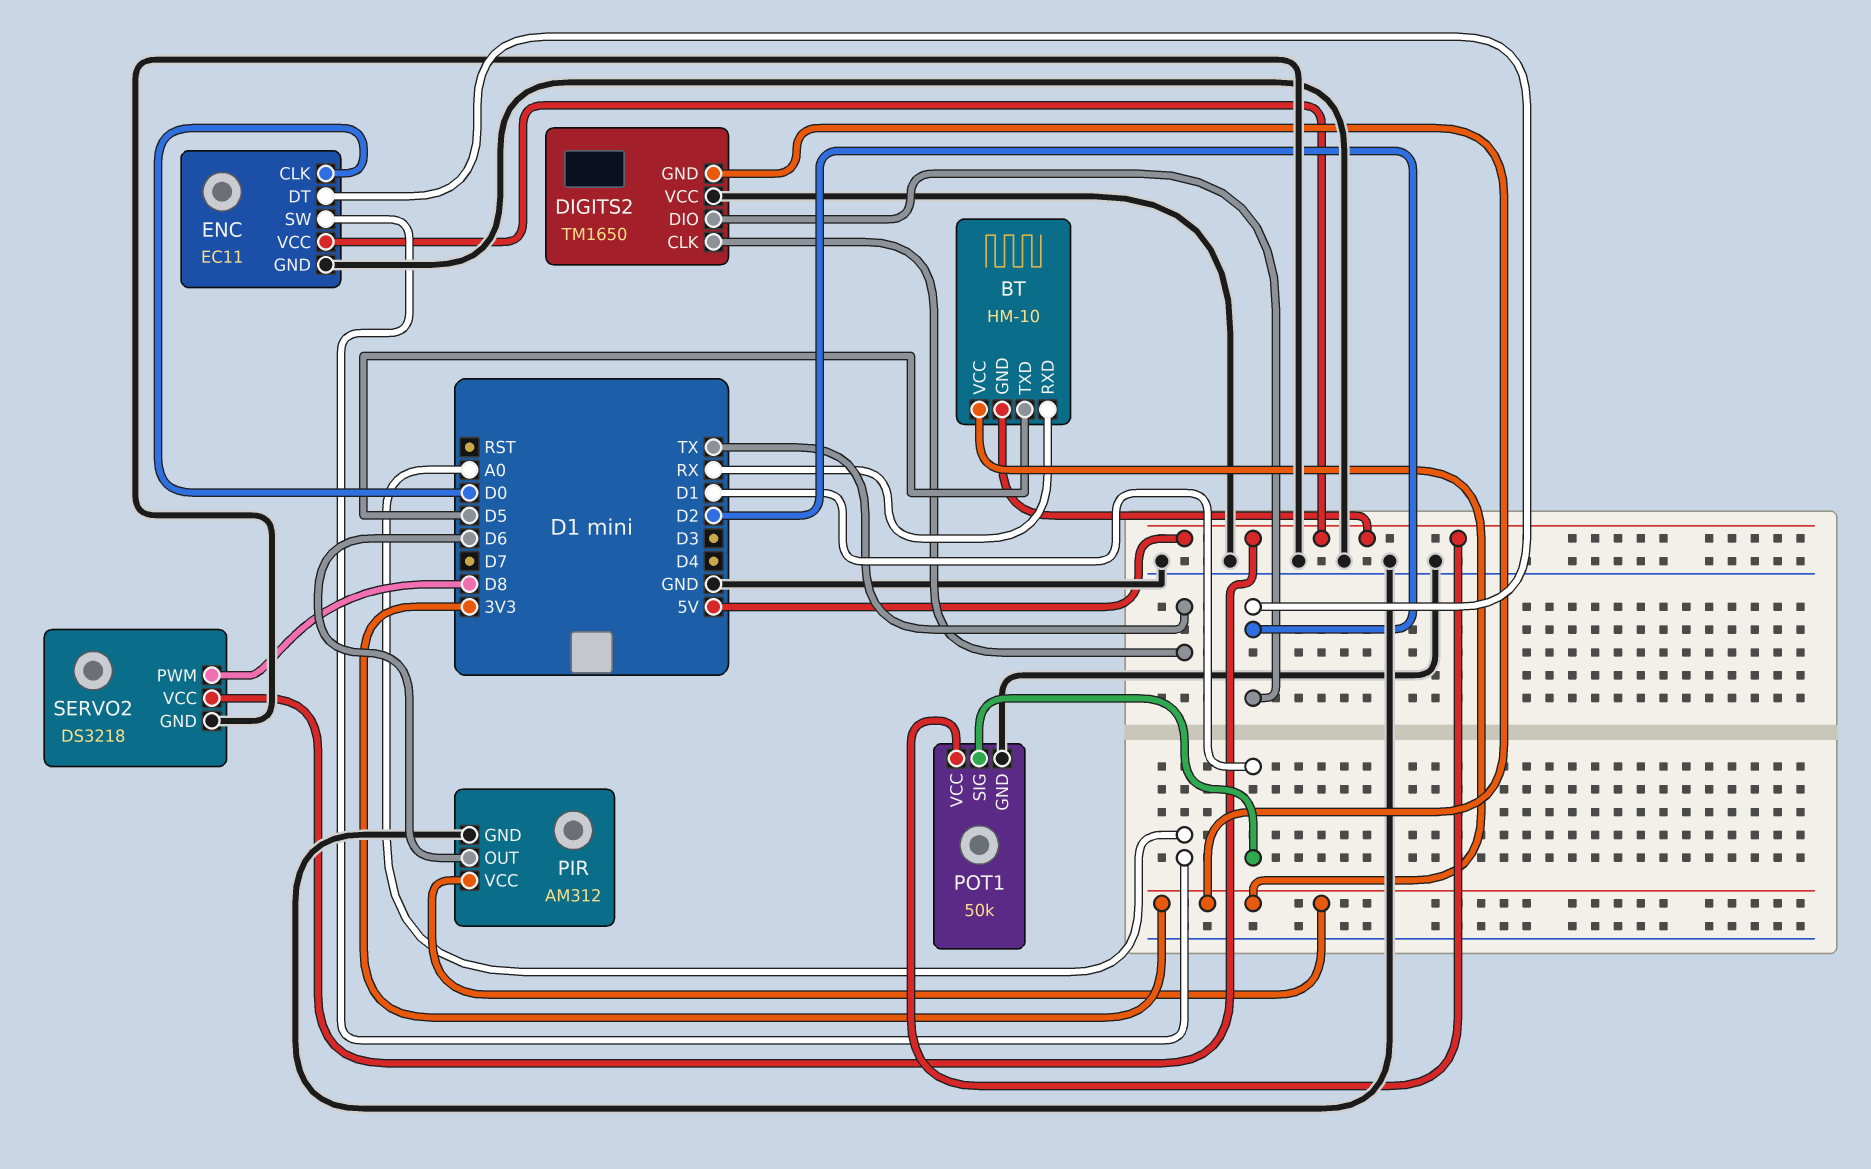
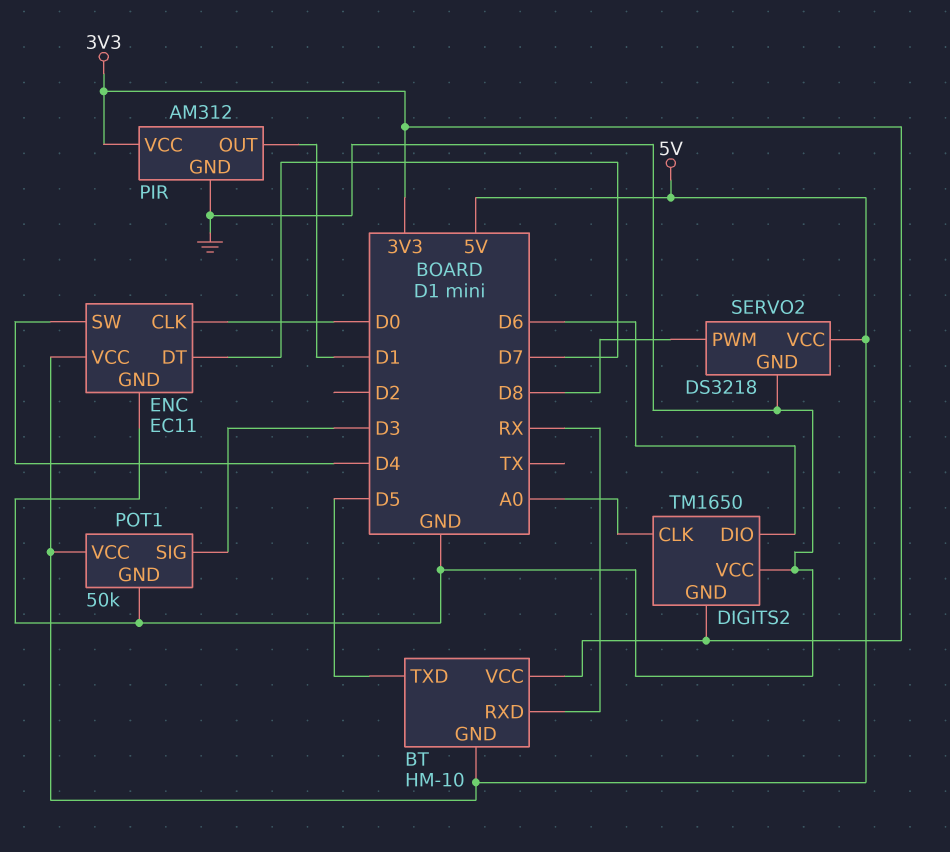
DIGITS2 pin CLK: TX -> A0
DIGITS2 pin DIO: D2 -> D6
ENC pin DT: D2 -> D7
ENC pin SW: A0 -> D4
PIR pin OUT: D6 -> D1
POT1 pin SIG: D1 -> D3

